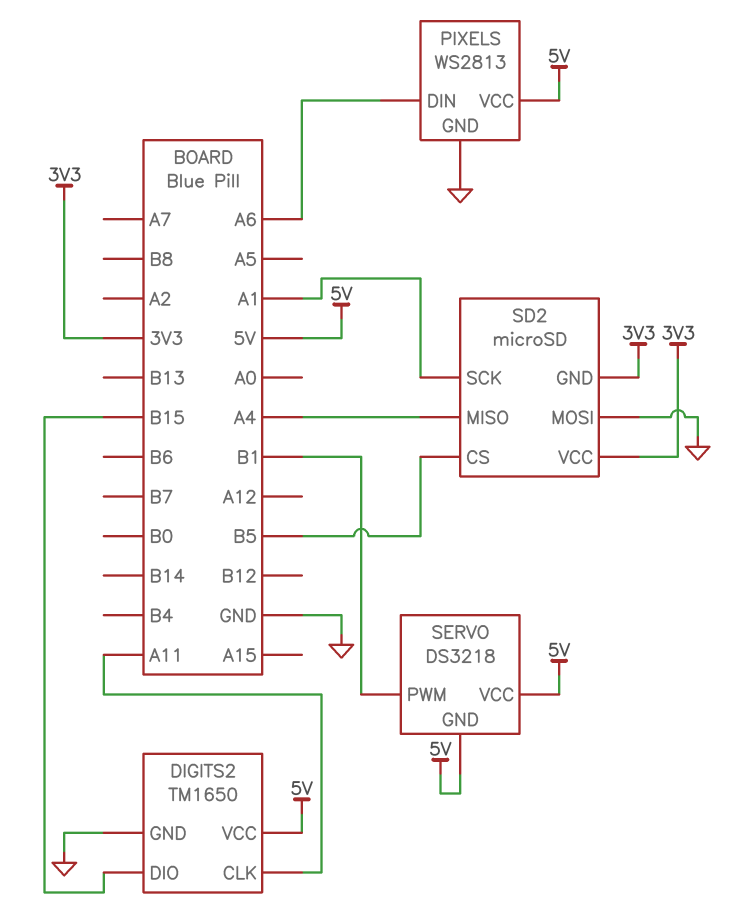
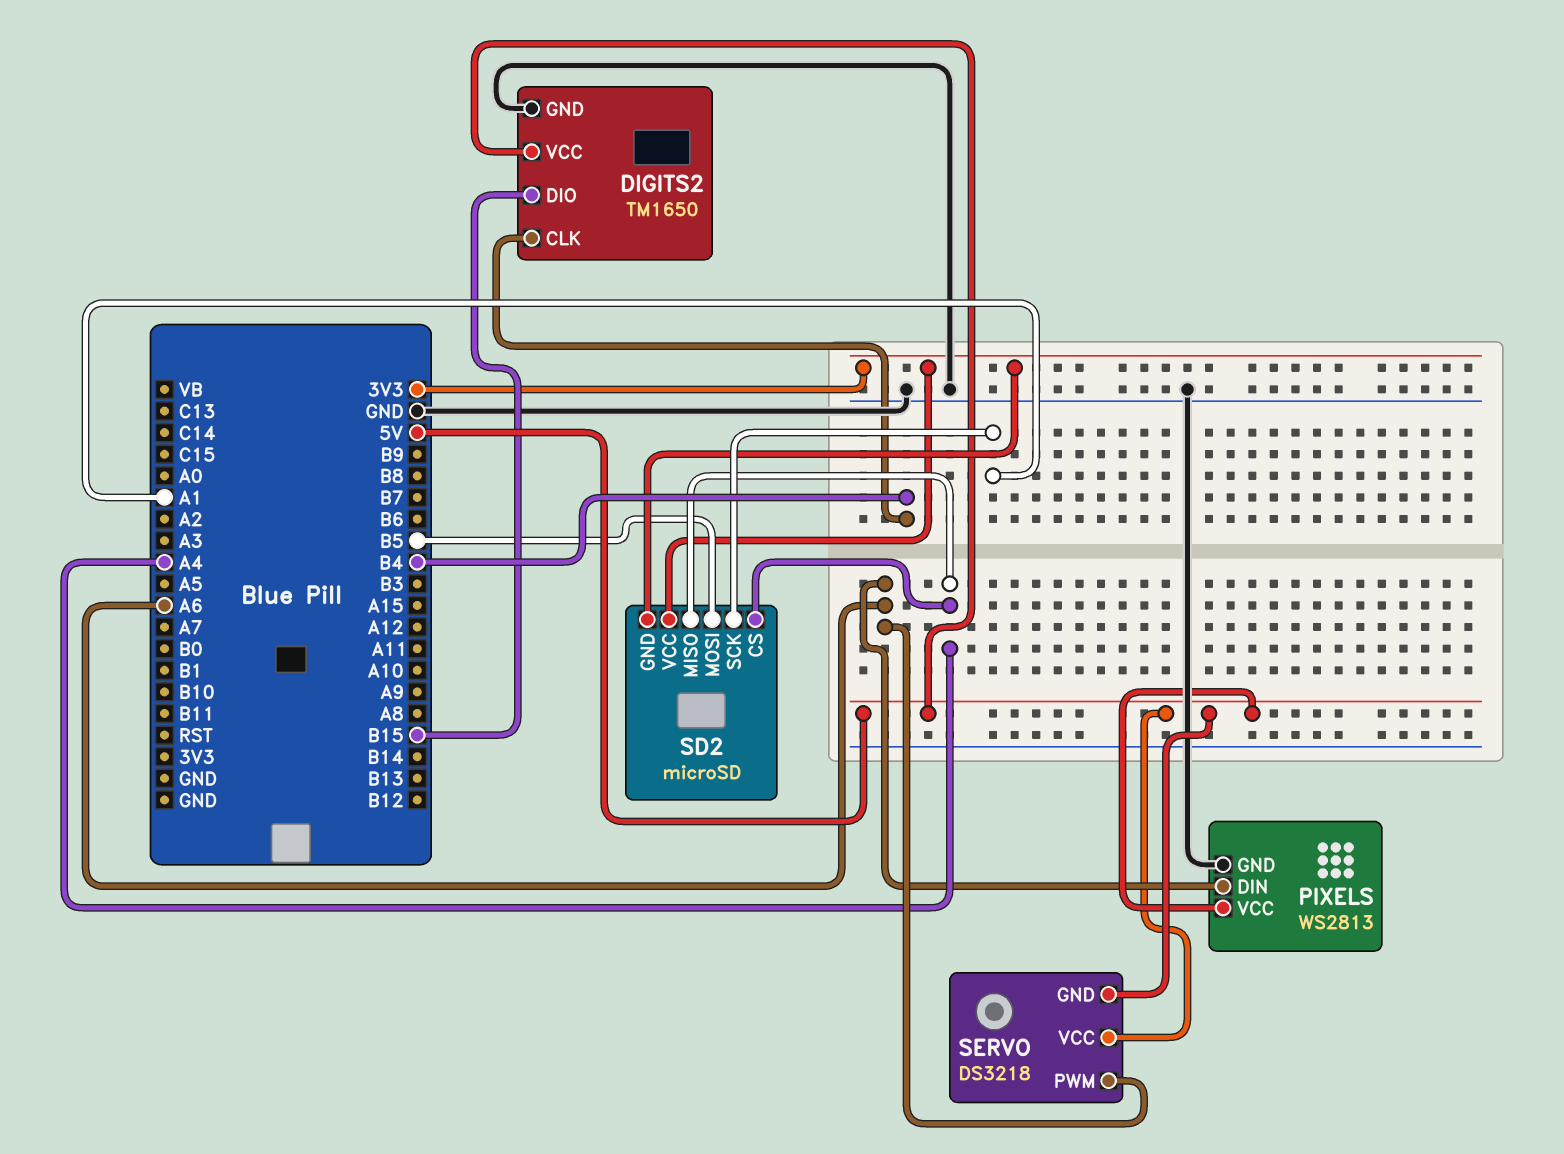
DIGITS2 pin CLK: A11 -> B4
SD2 pin CS: B5 -> A4
SD2 pin MOSI: GND -> B5
SERVO pin PWM: B1 -> A6

